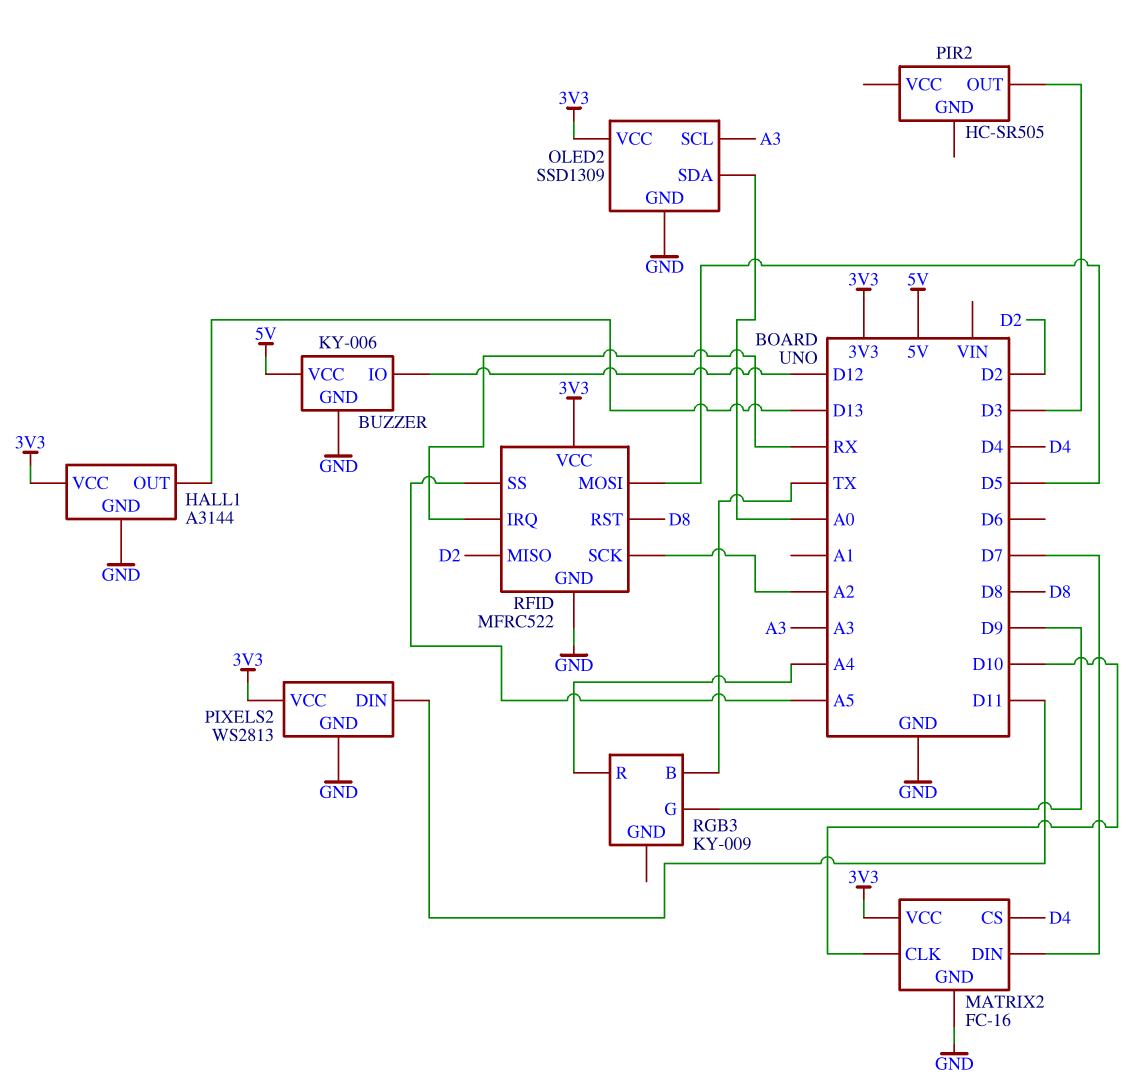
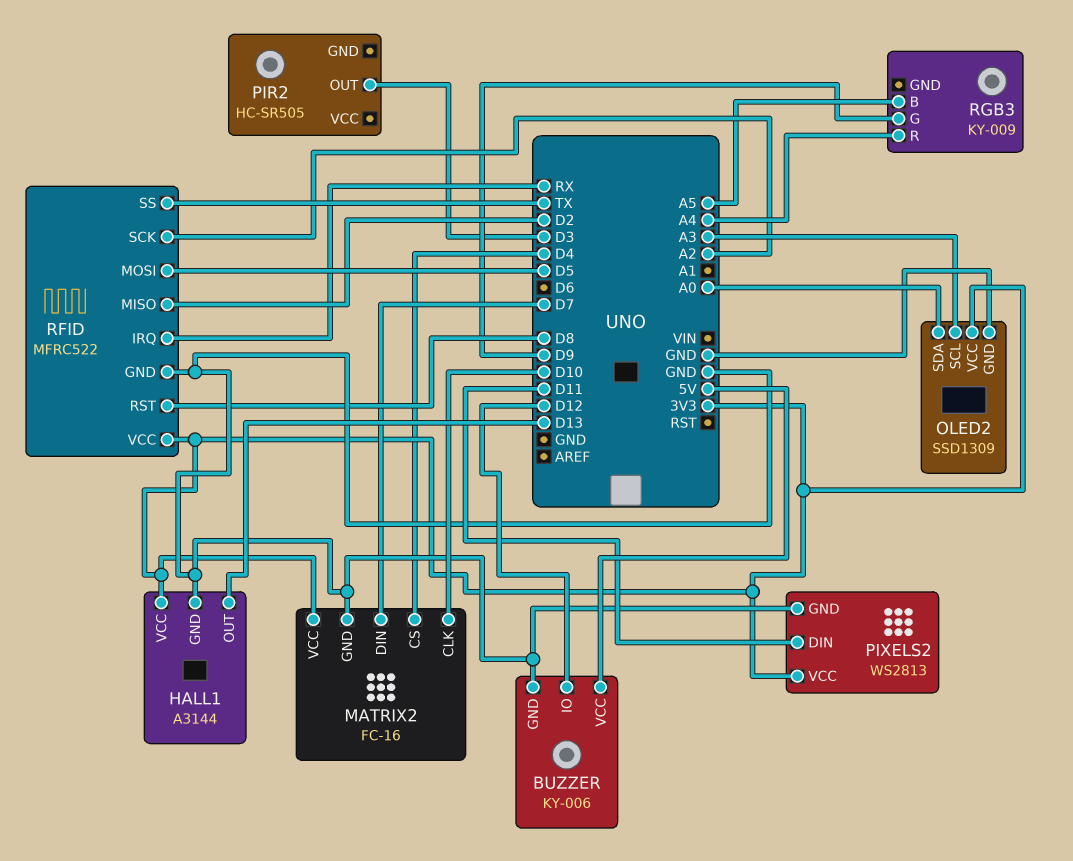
RFID pin SS: A5 -> TX
RGB3 pin B: TX -> A5

